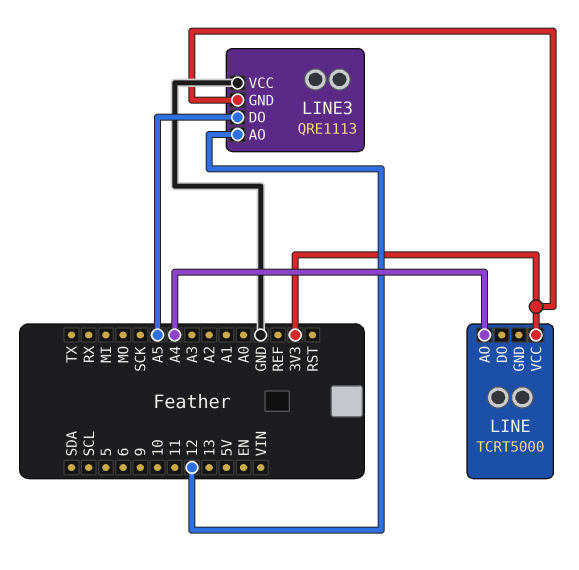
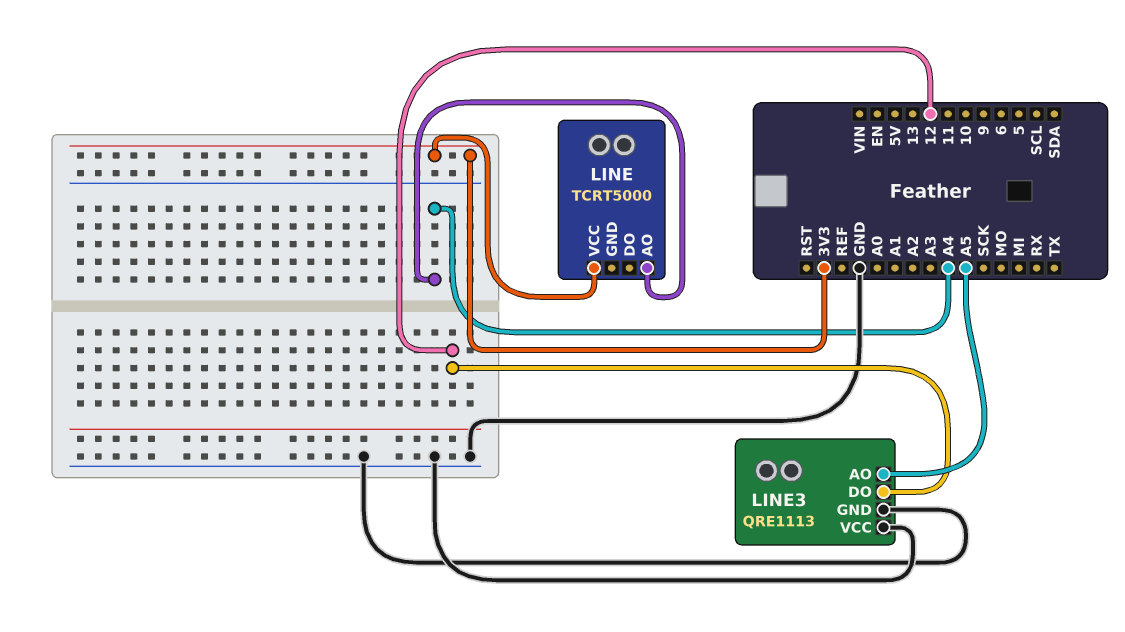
LINE3 pin AO: 12 -> A5
LINE3 pin DO: A5 -> 12
LINE3 pin GND: 3V3 -> GND

